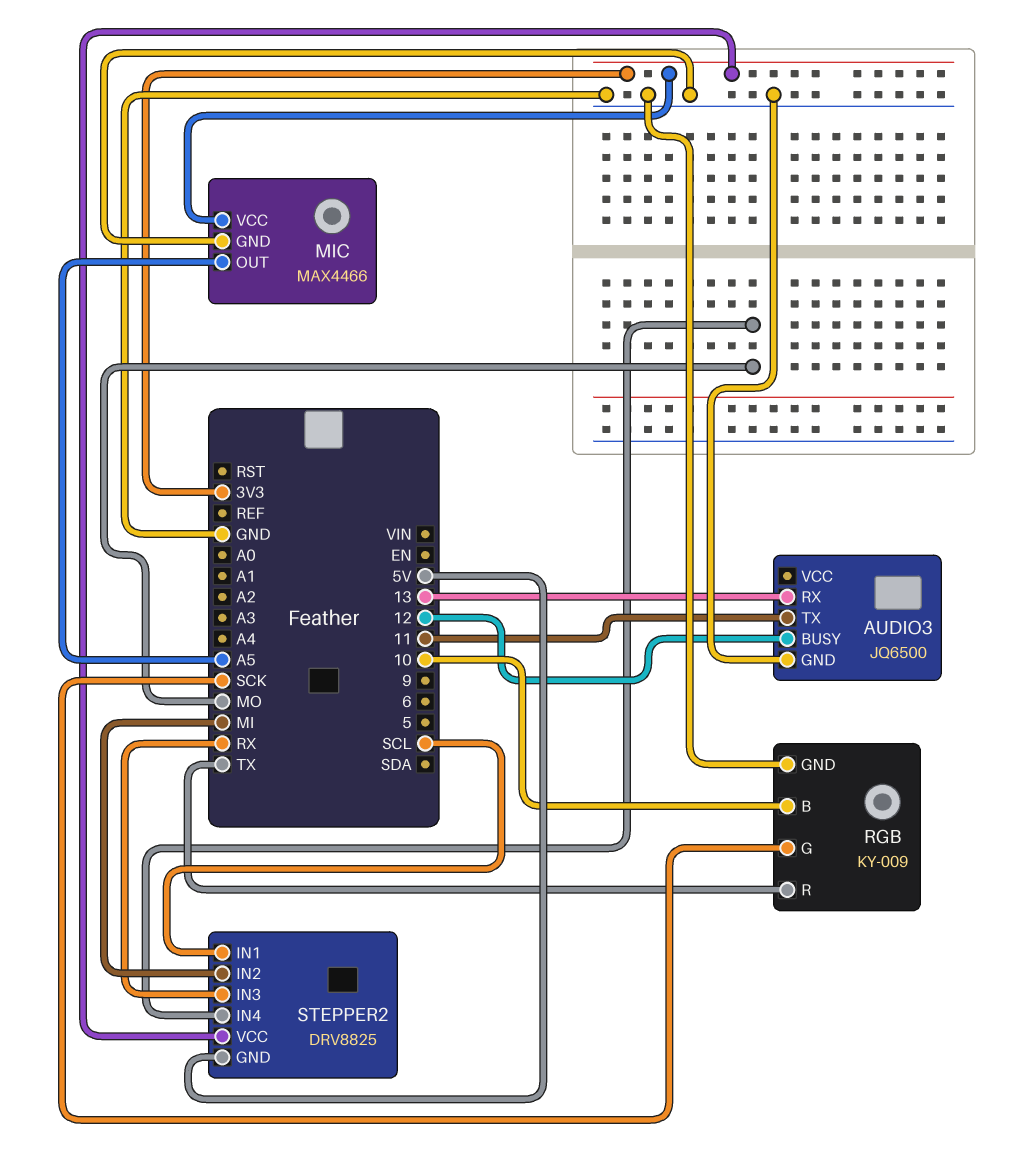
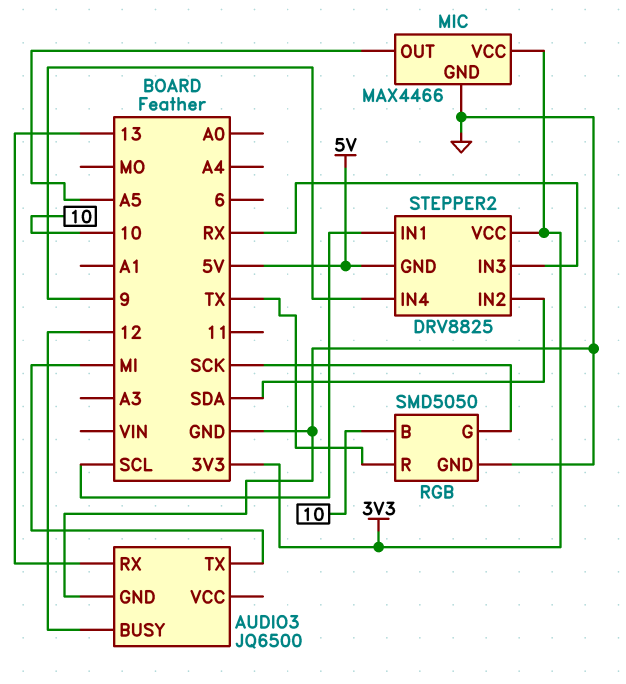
AUDIO3 pin TX: 11 -> MI
RGB: KY-009 -> SMD5050
STEPPER2 pin IN2: MI -> SDA
STEPPER2 pin IN4: MO -> 9

